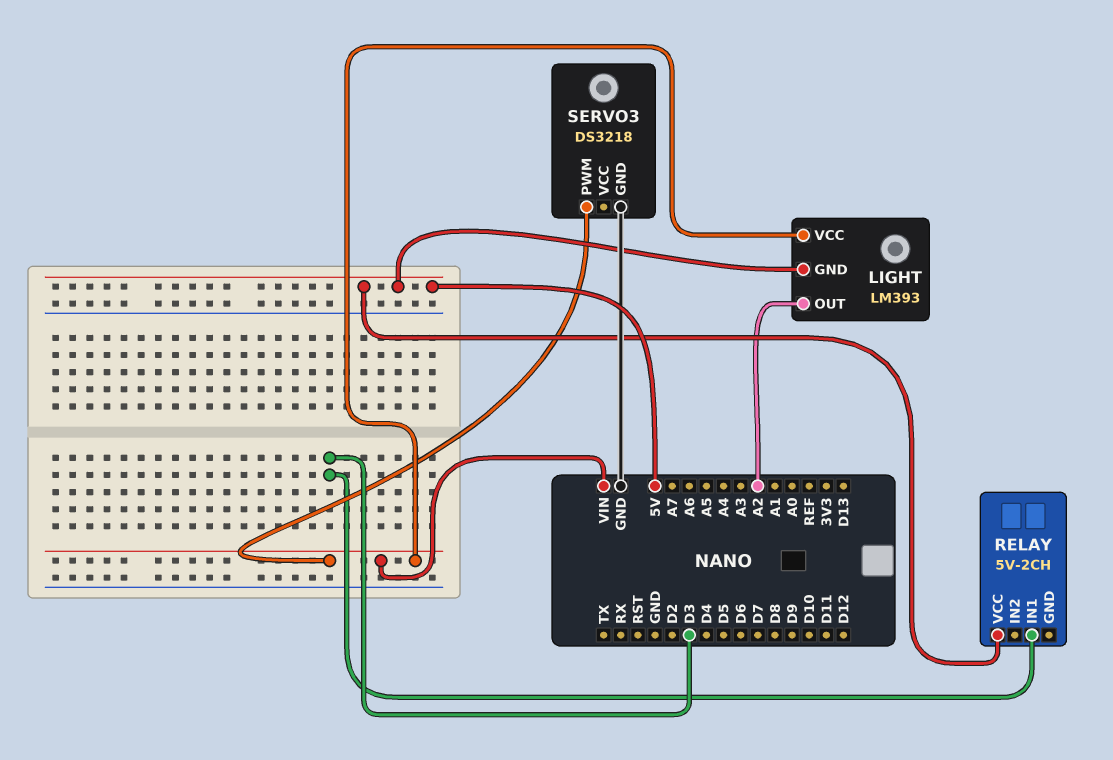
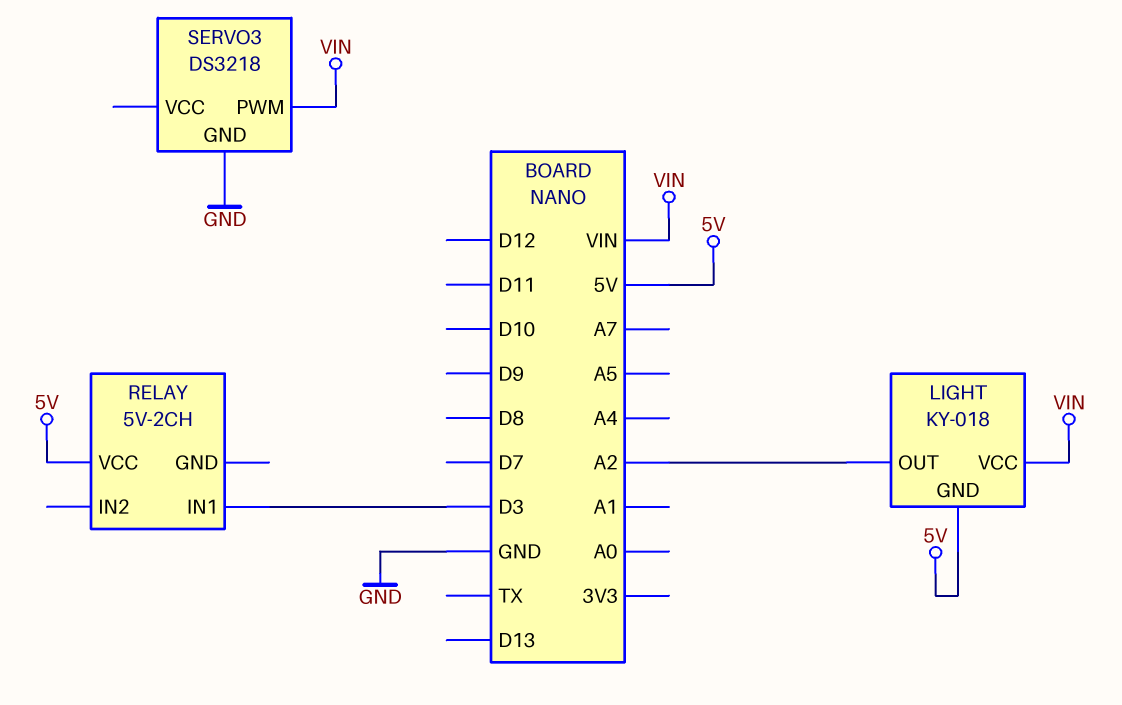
LIGHT: LM393 -> KY-018

